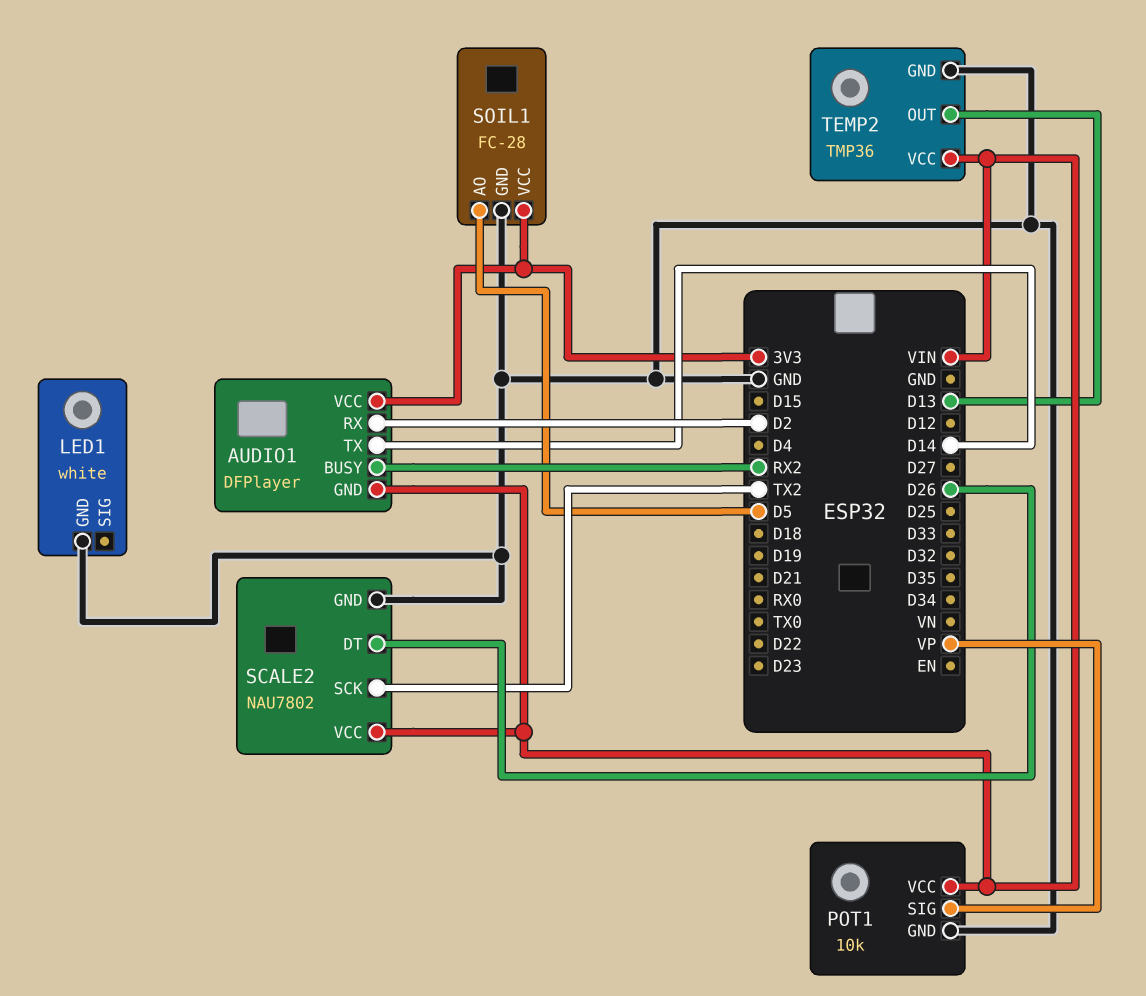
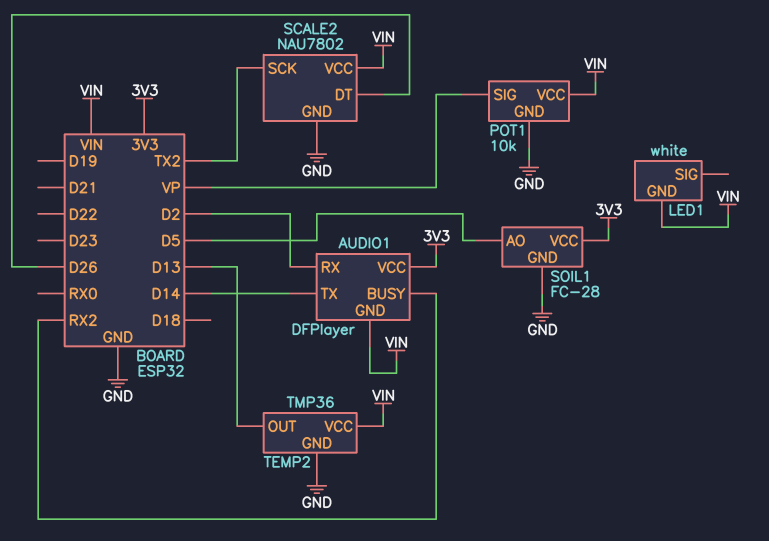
LED1 pin GND: GND -> VIN

